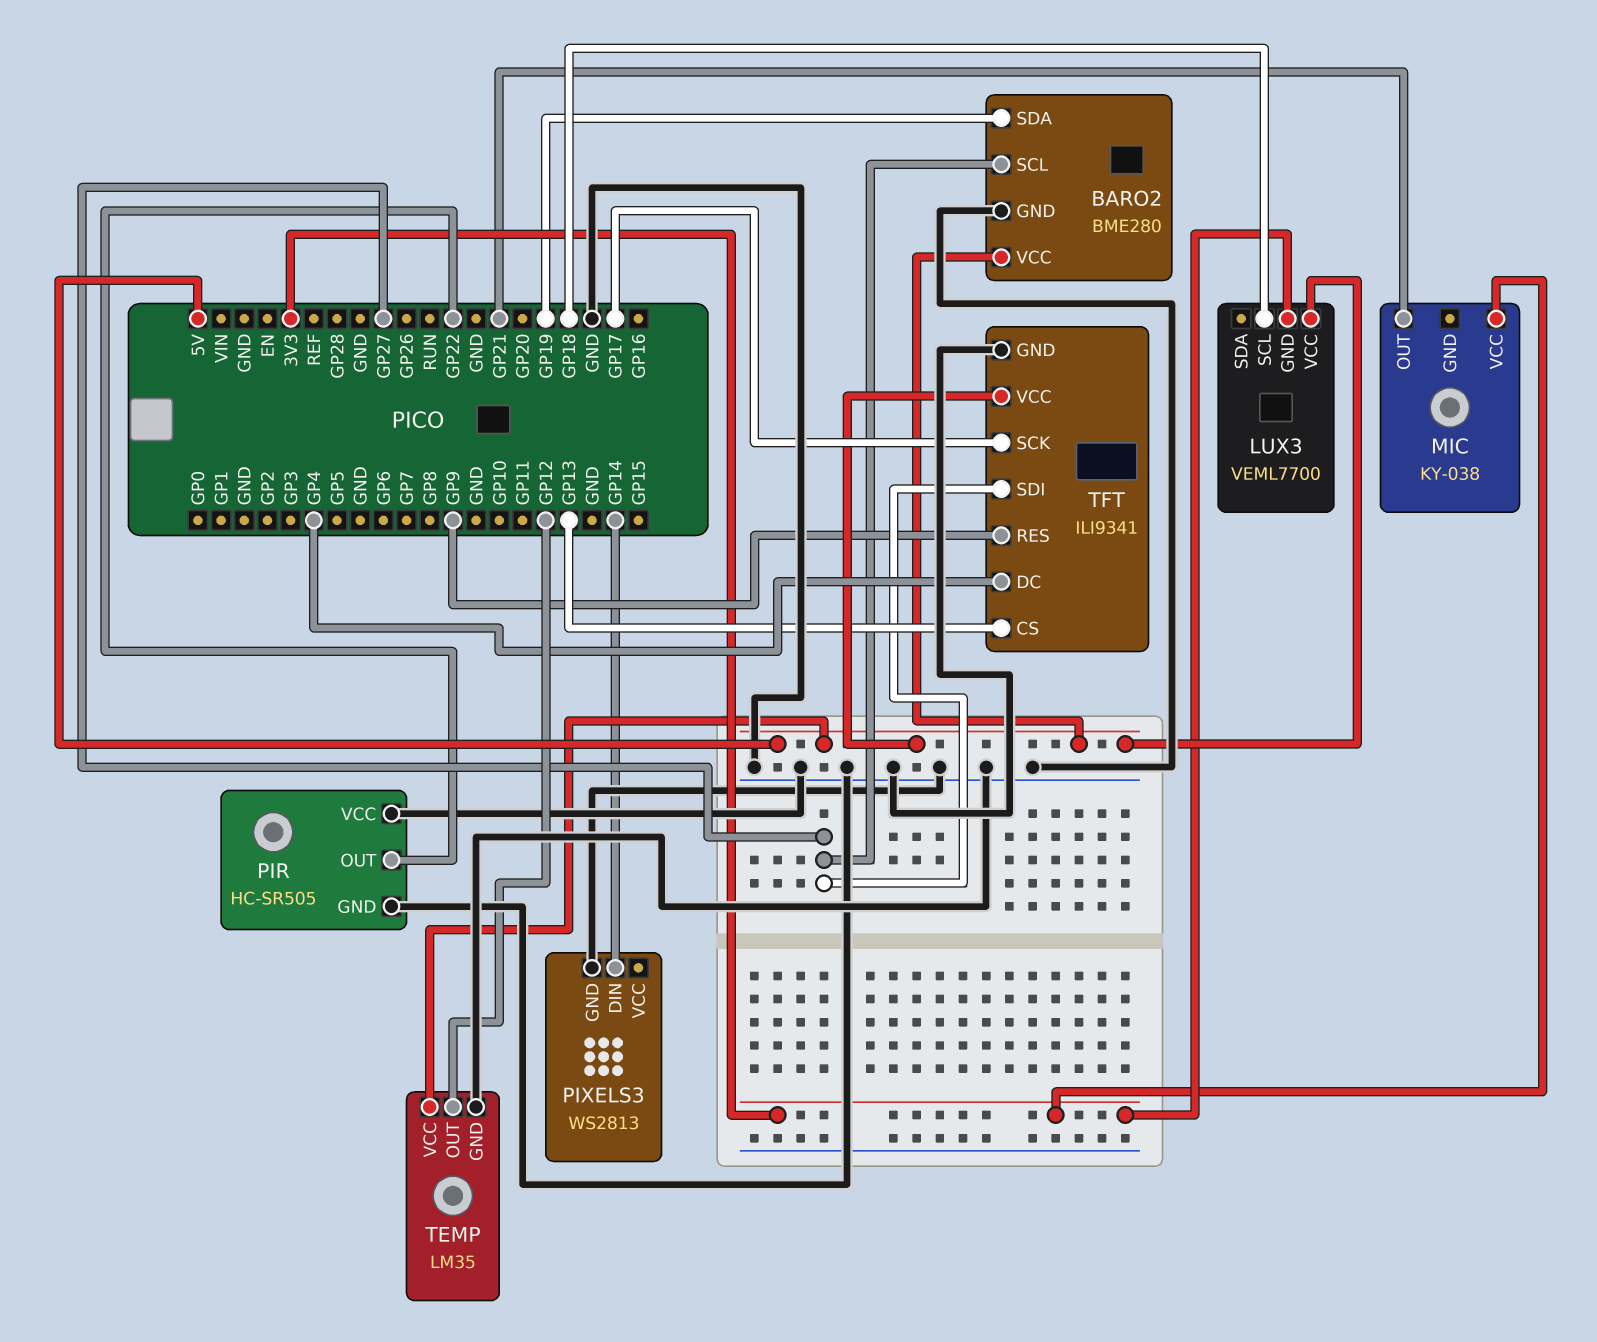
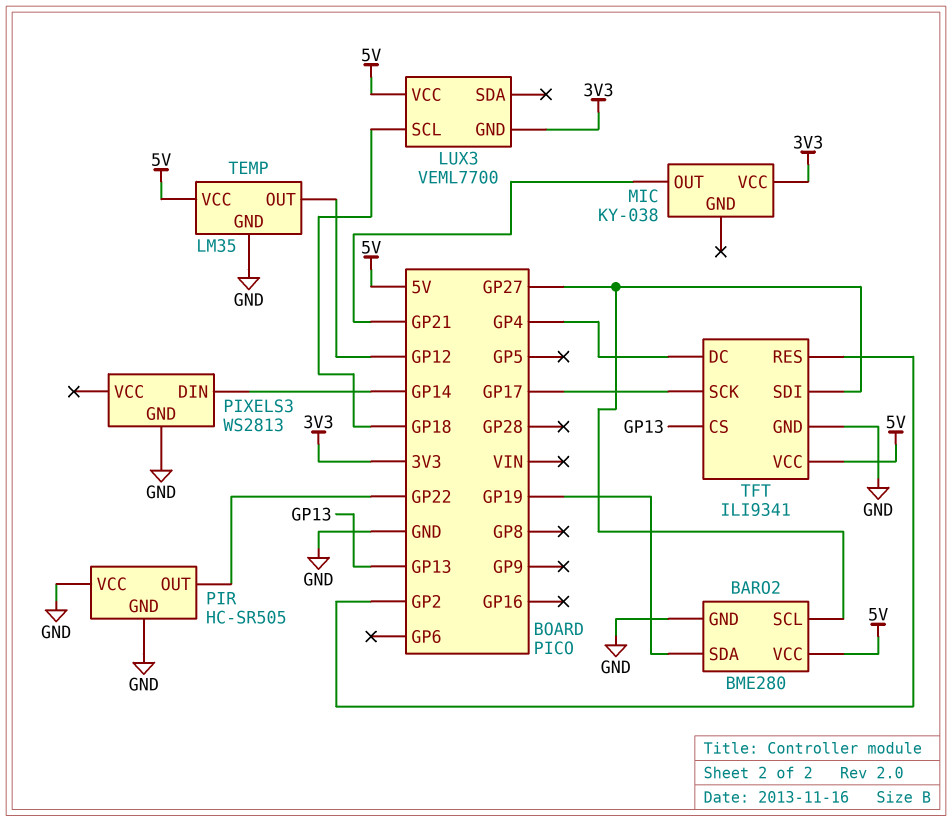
TFT pin RES: GP9 -> GP2

